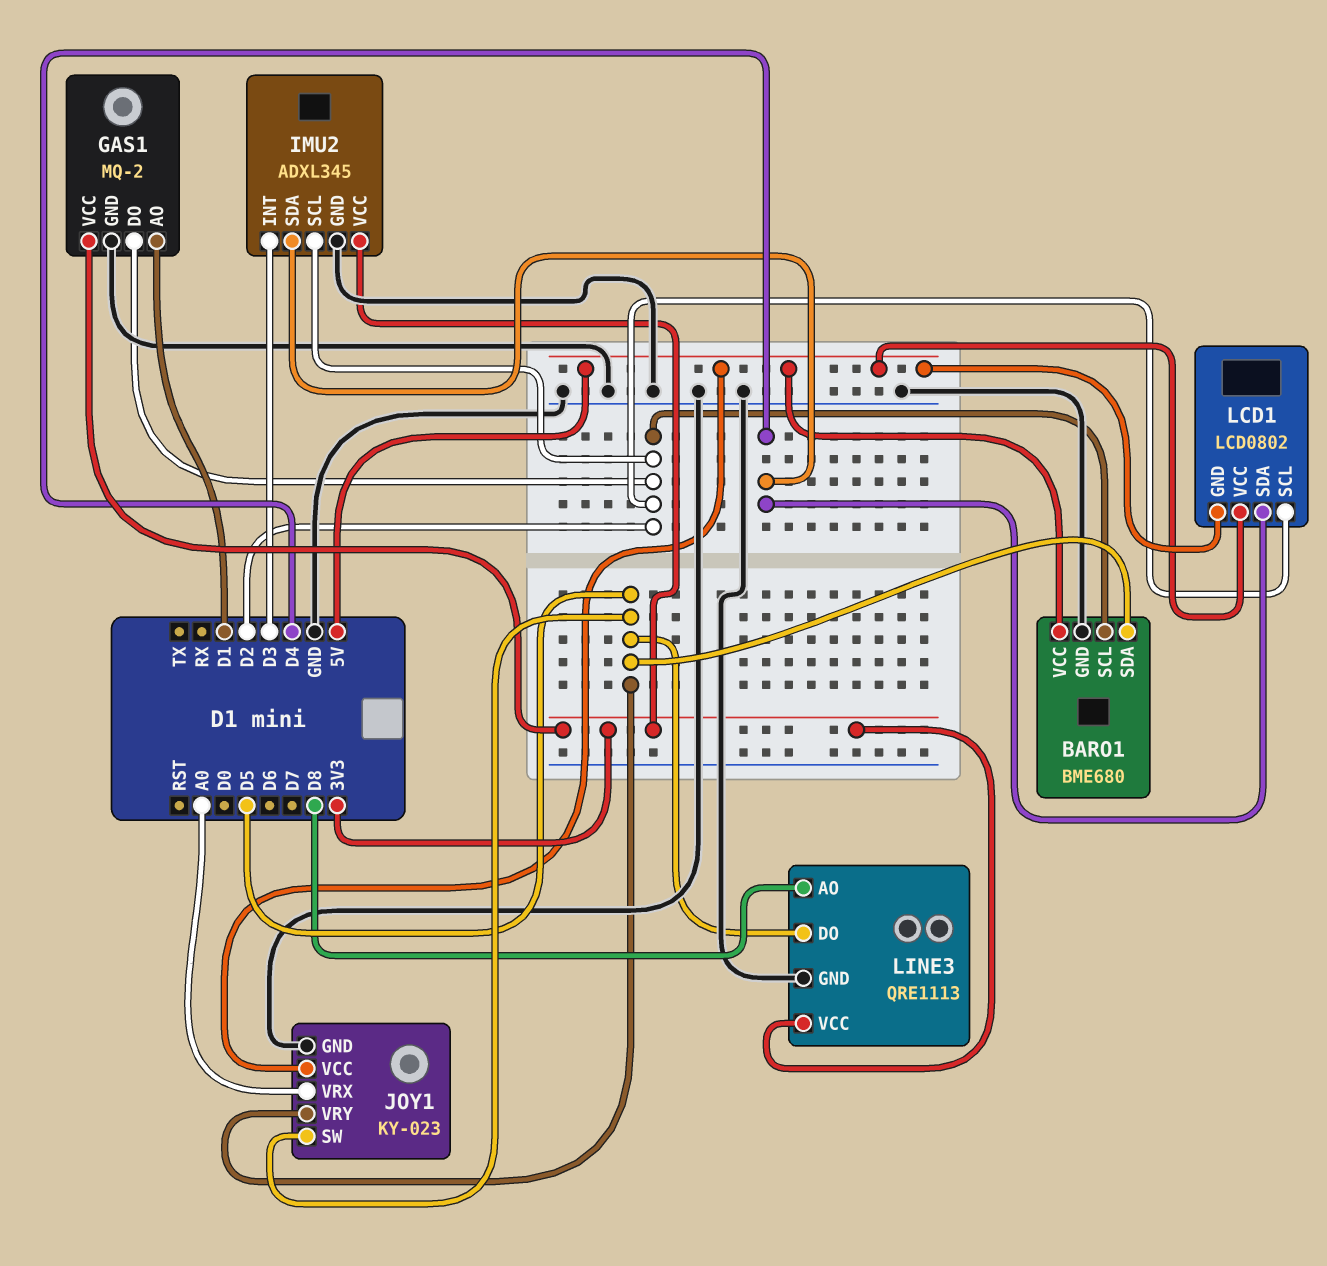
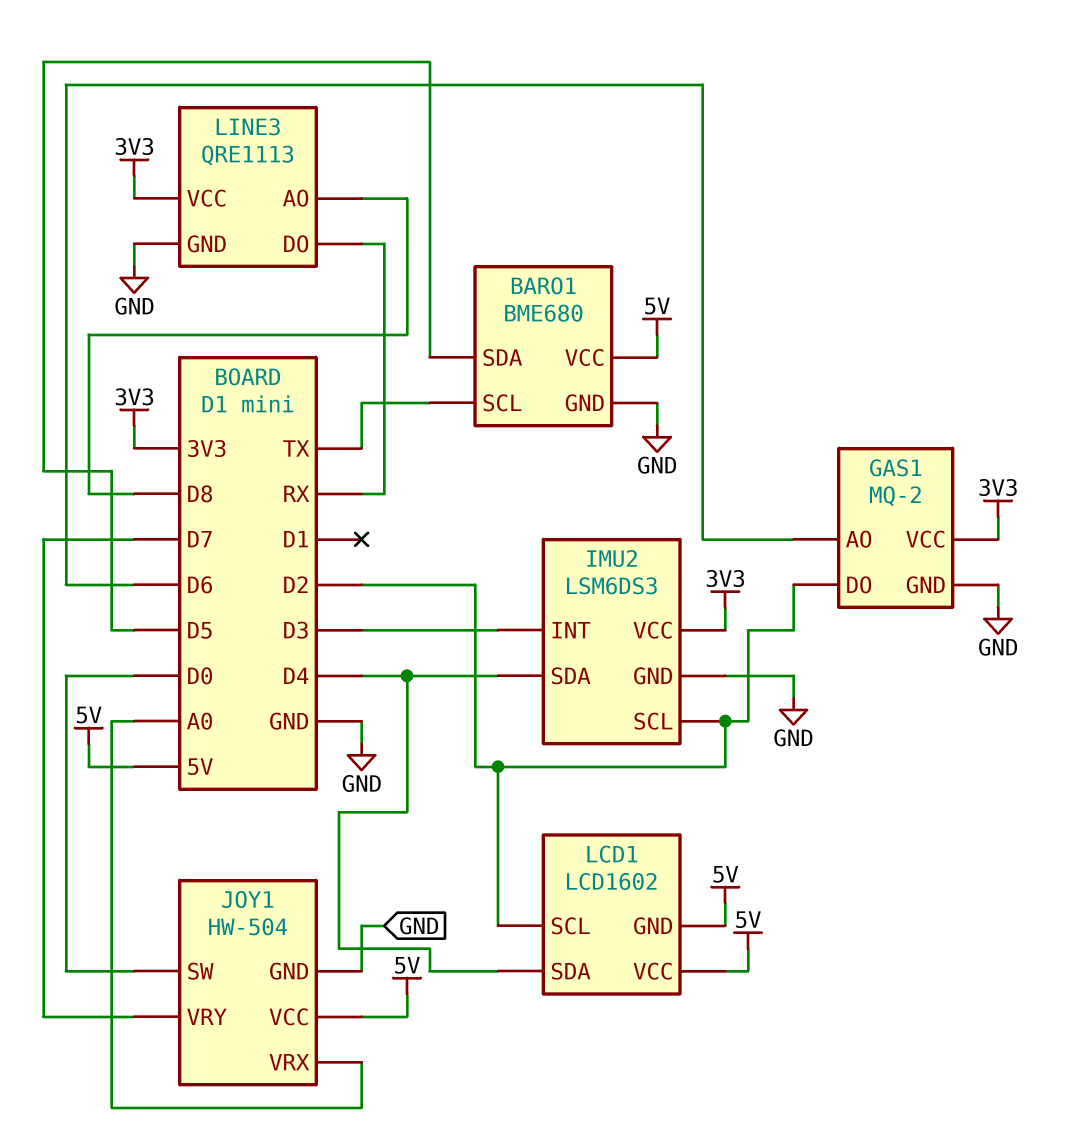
BARO1 pin SCL: D2 -> TX
GAS1 pin AO: D1 -> D6
IMU2: ADXL345 -> LSM6DS3
JOY1: KY-023 -> HW-504
JOY1 pin SW: D5 -> D0
JOY1 pin VRY: D5 -> D7
LCD1: LCD0802 -> LCD1602
LINE3 pin DO: D5 -> RX

